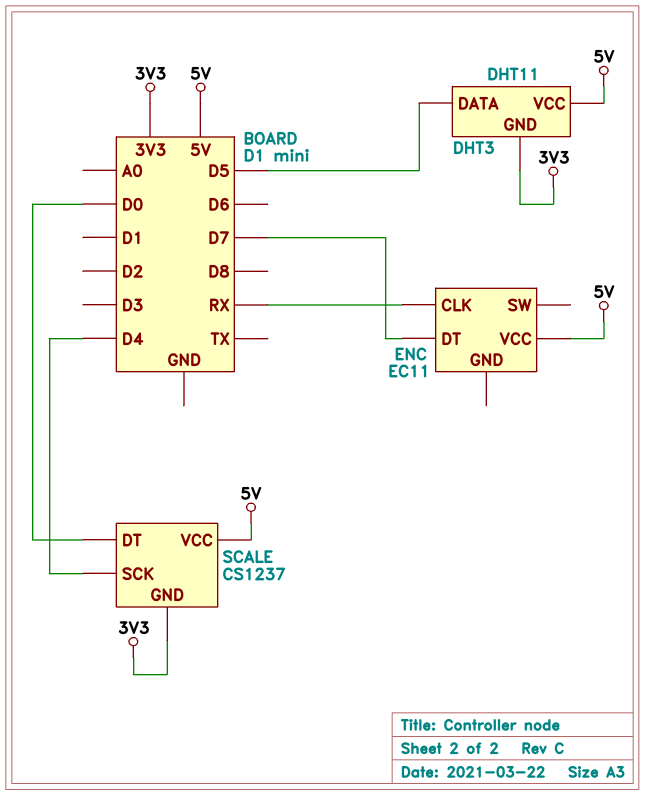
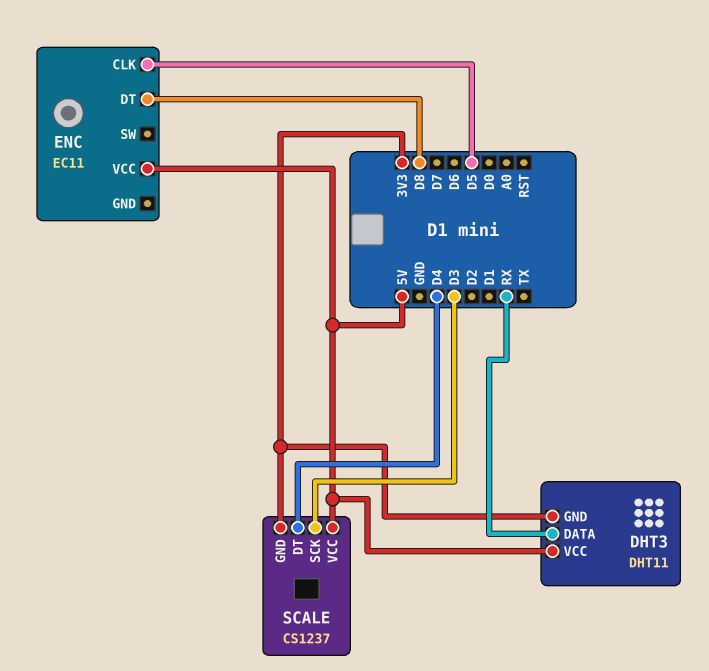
DHT3 pin DATA: D5 -> RX
ENC pin CLK: RX -> D5
ENC pin DT: D7 -> D8
SCALE pin DT: D0 -> D4
SCALE pin SCK: D4 -> D3

